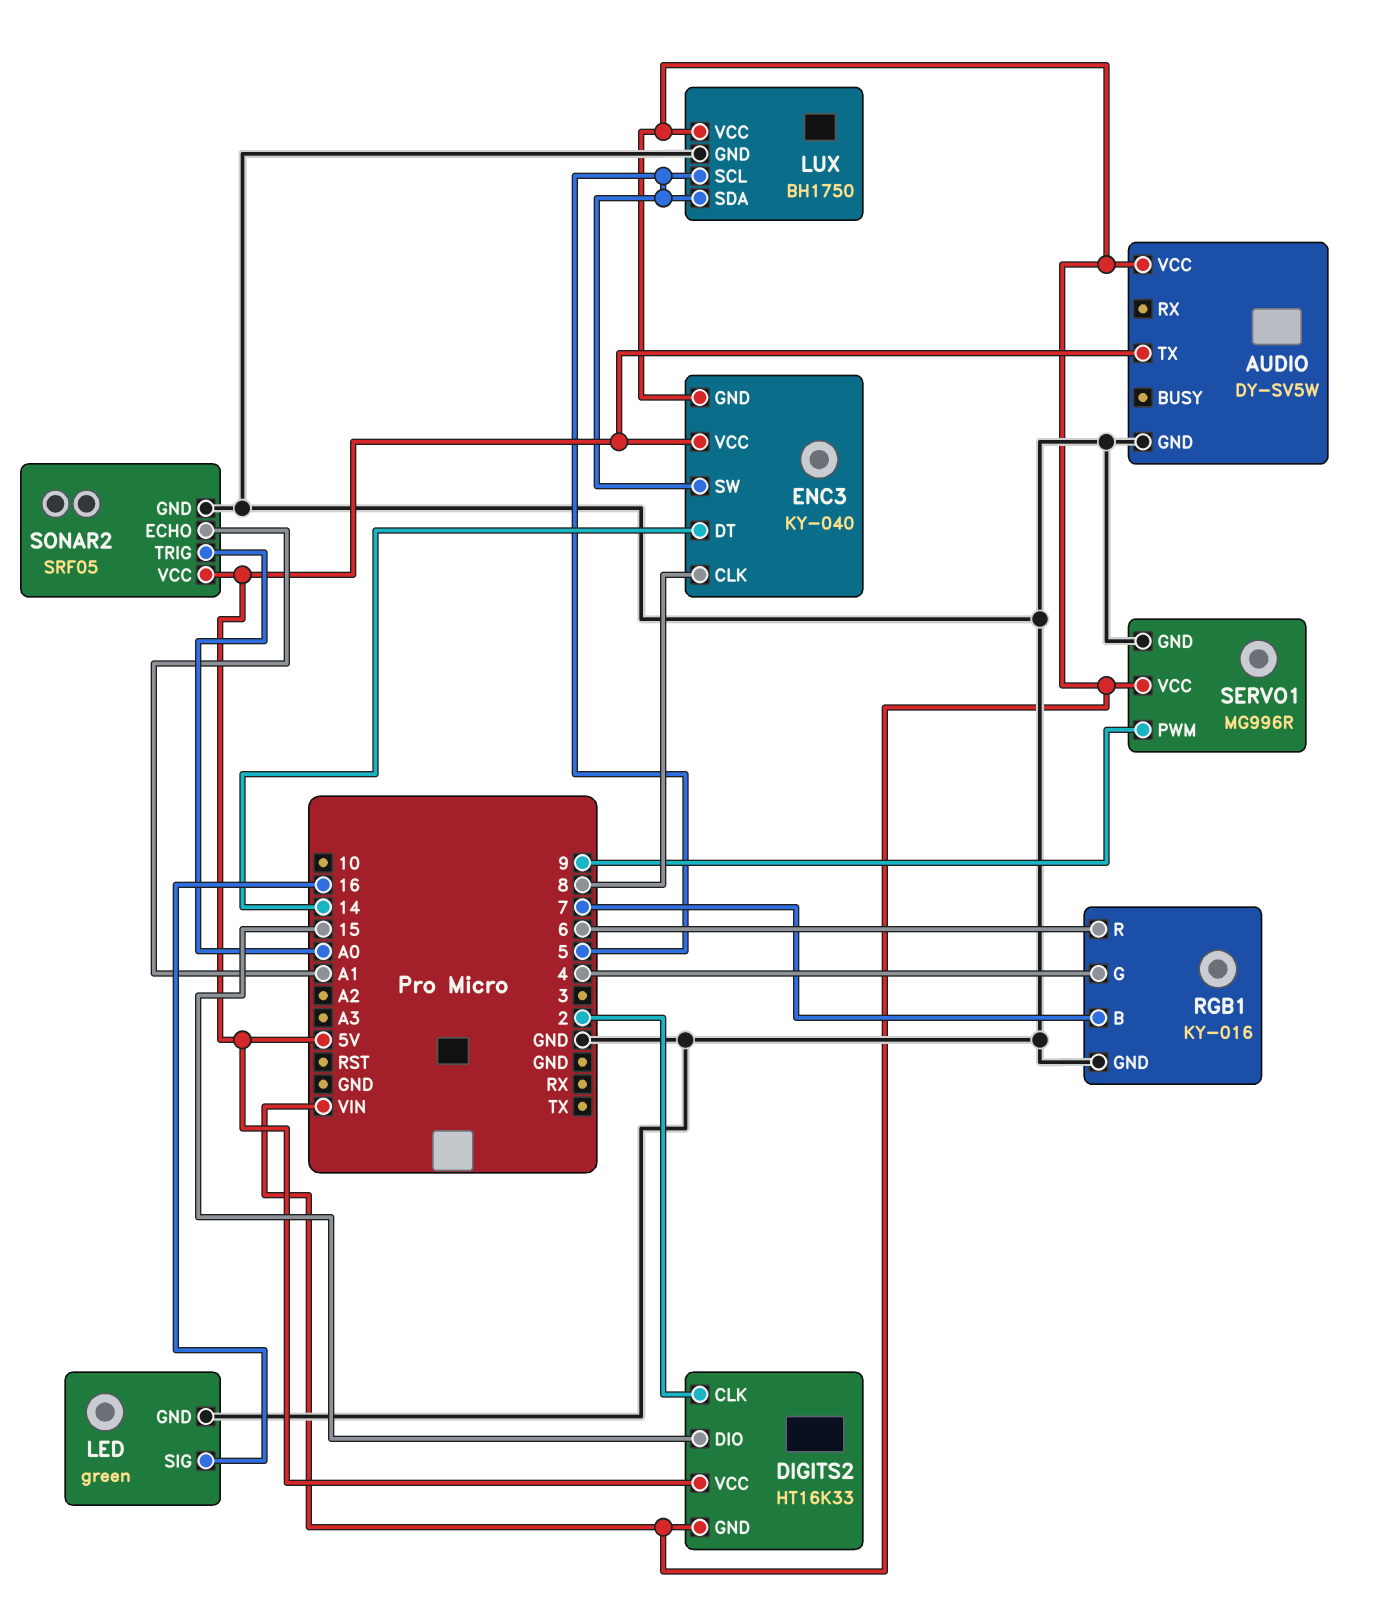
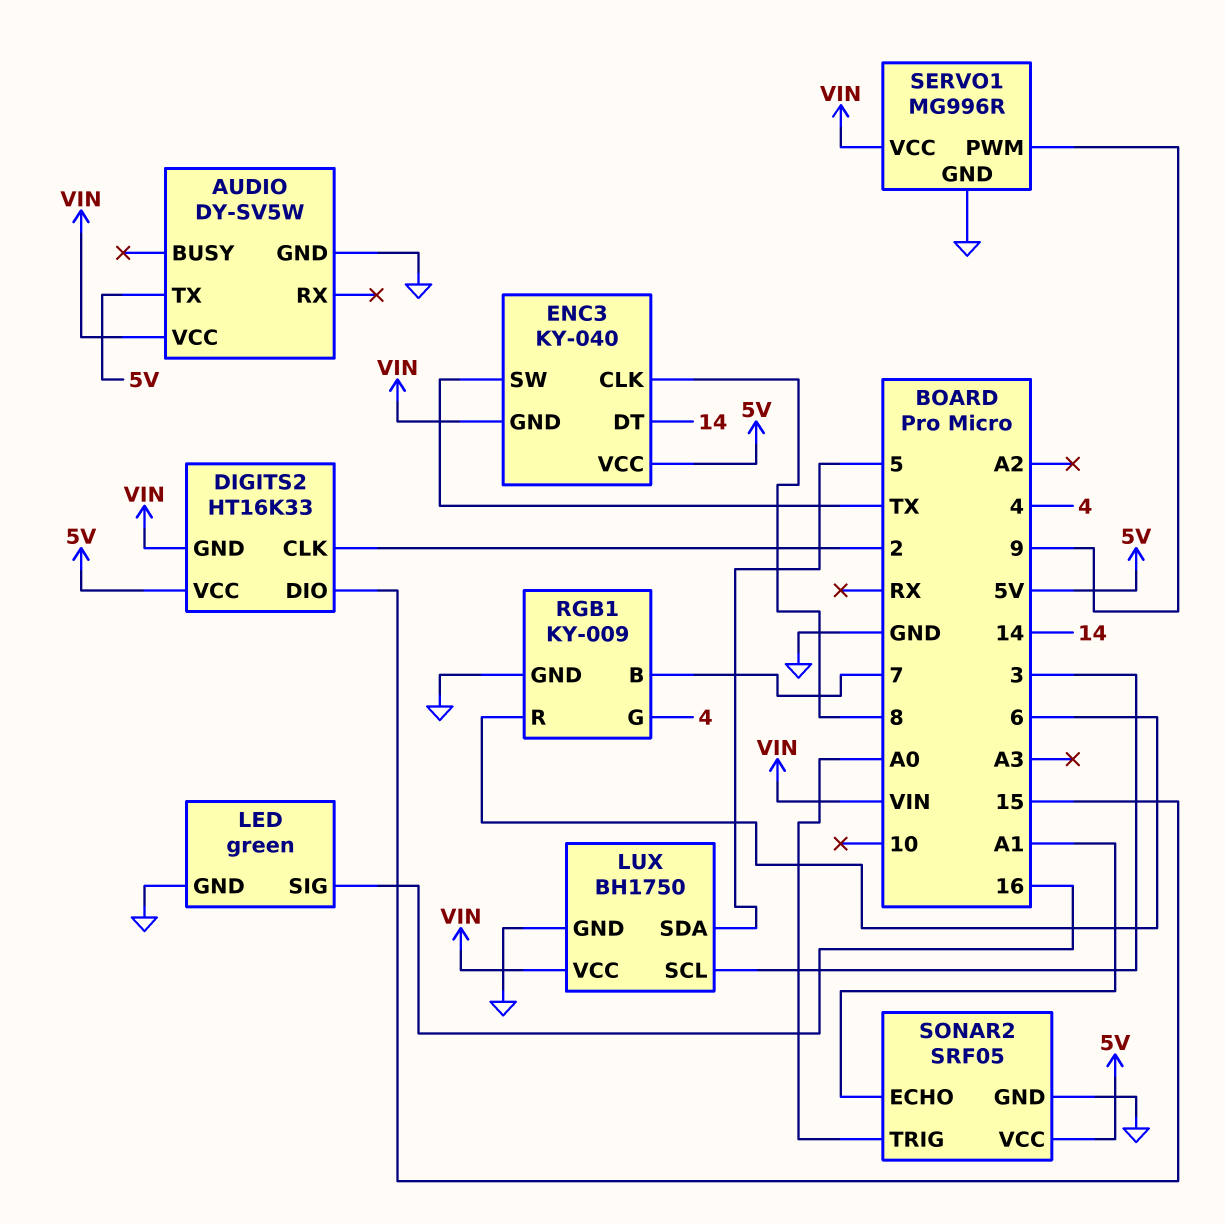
ENC3 pin SW: 5 -> TX
LUX pin SCL: 5 -> 3
RGB1: KY-016 -> KY-009

